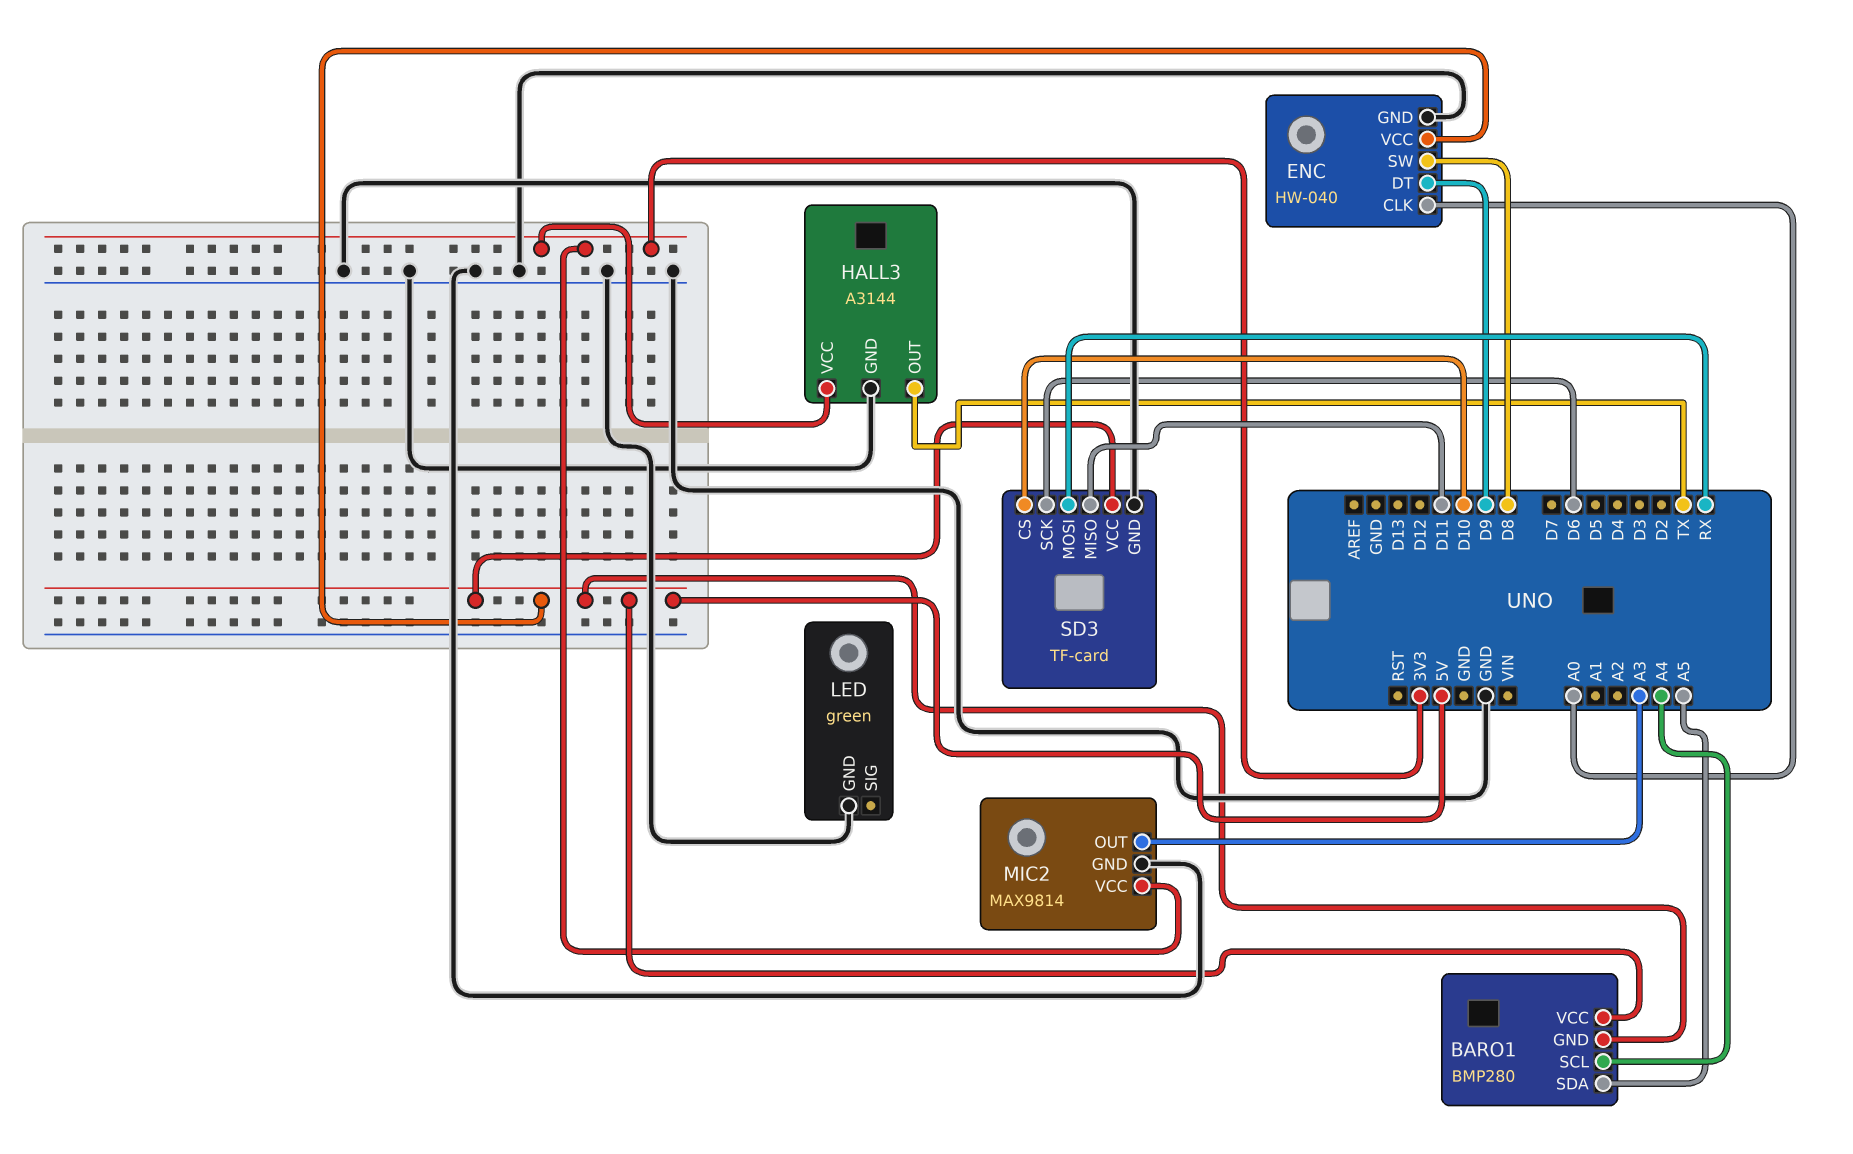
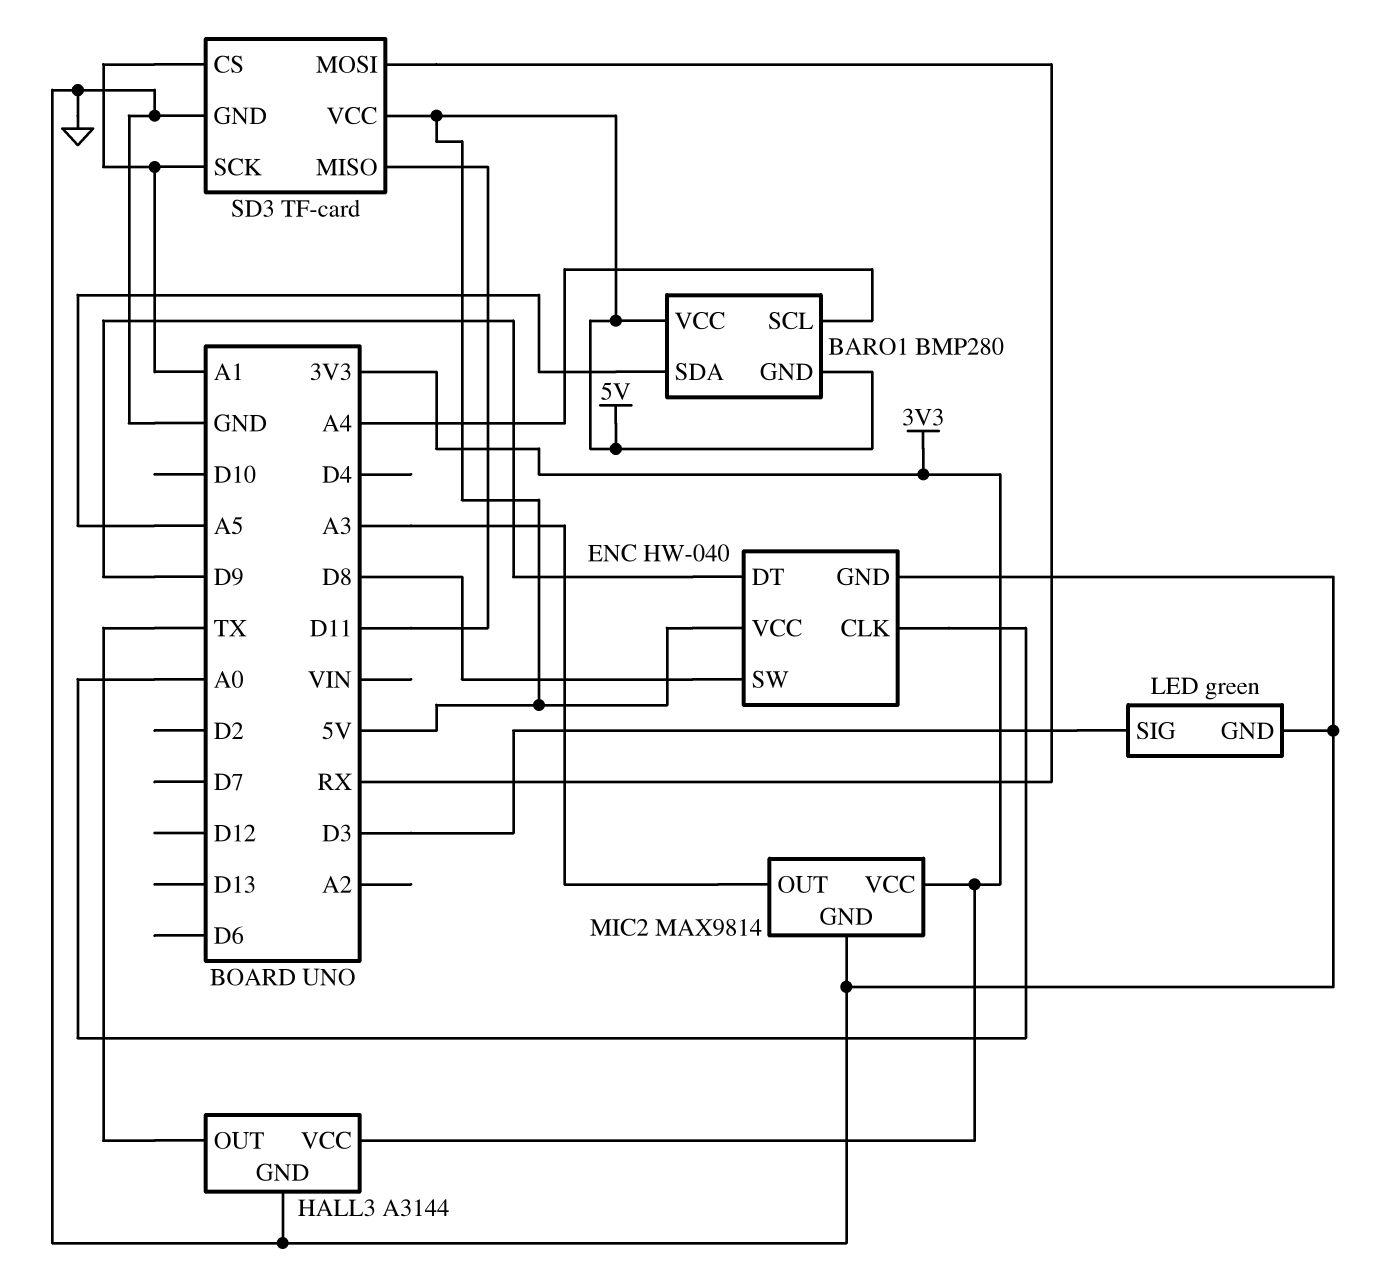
LED pin SIG: none -> D3
SD3 pin CS: D10 -> A1
SD3 pin SCK: D6 -> A1

